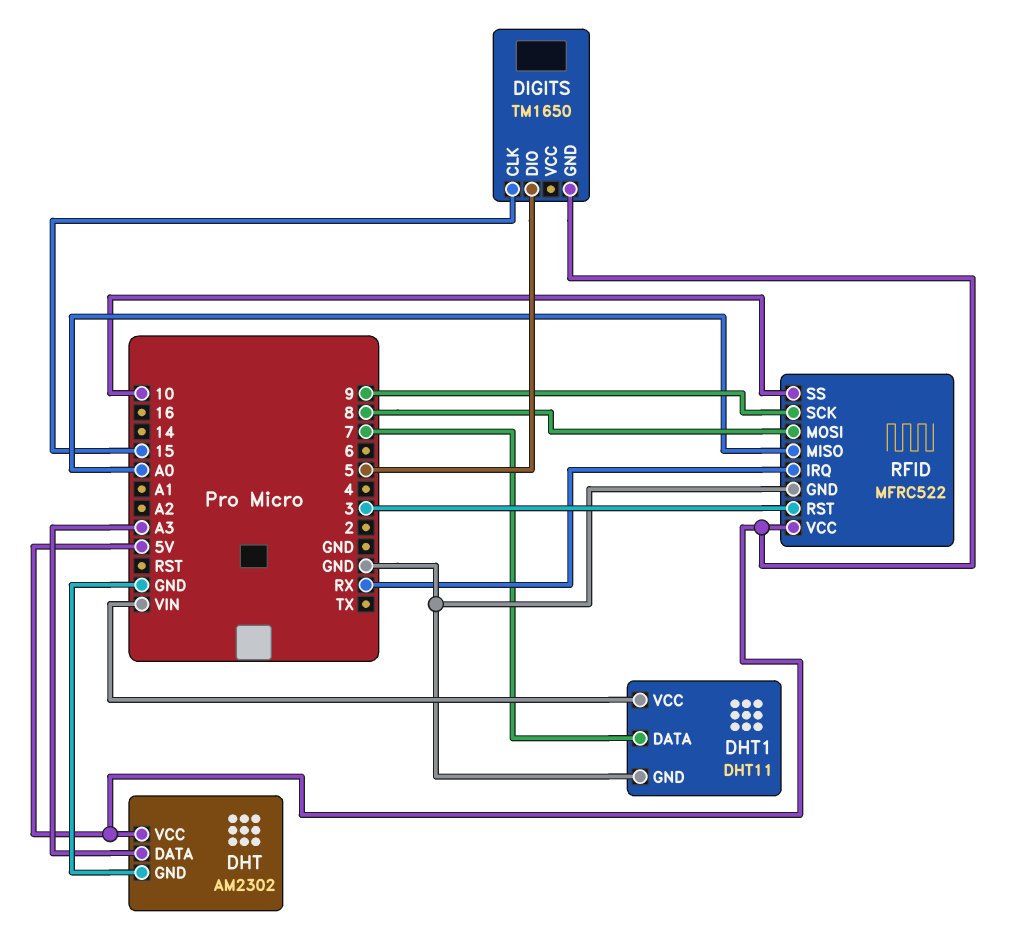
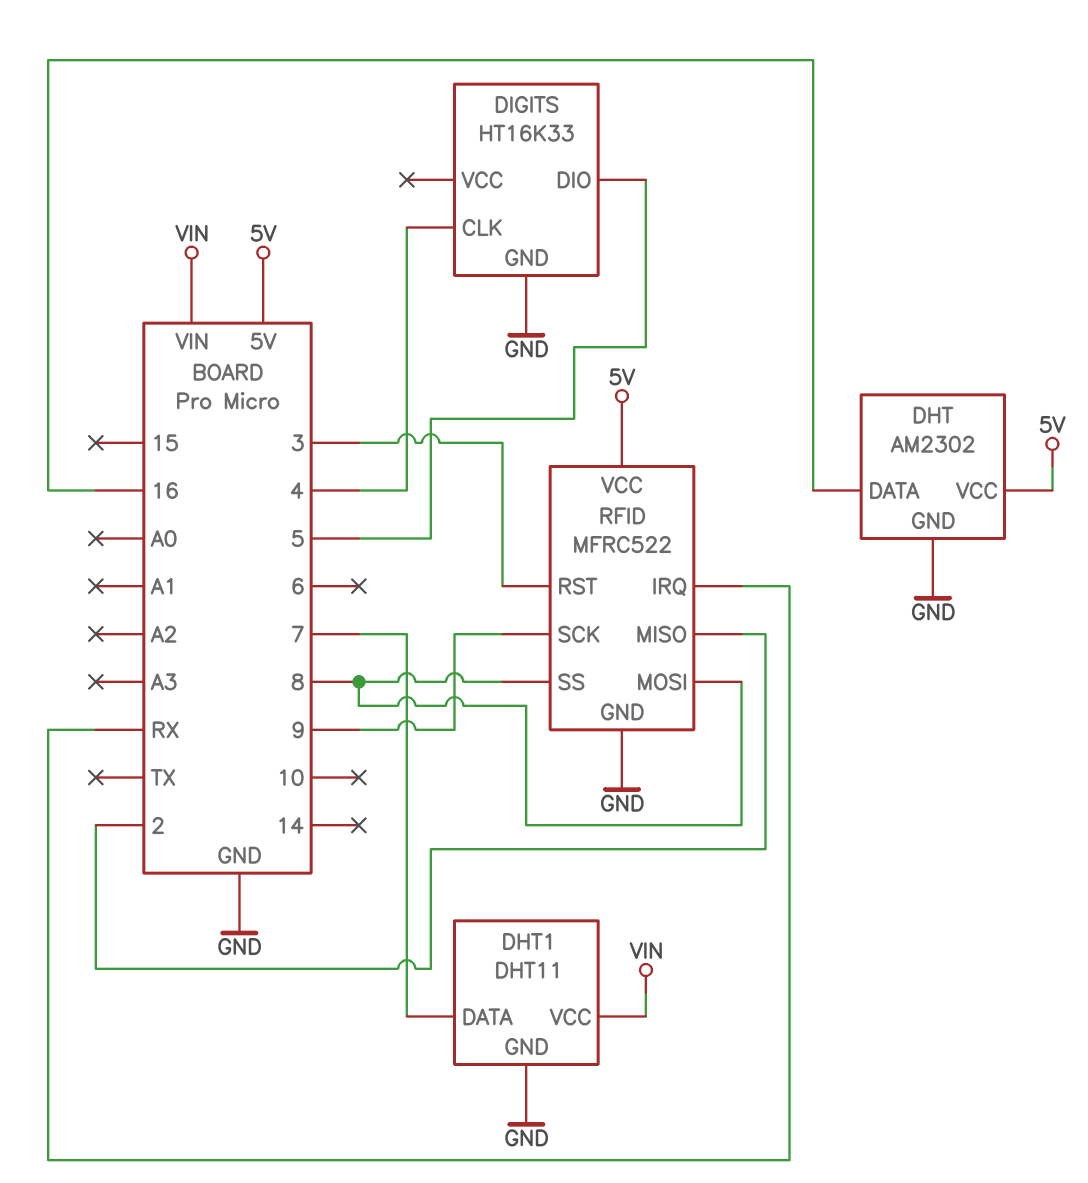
DHT pin DATA: A3 -> 16
DIGITS: TM1650 -> HT16K33
DIGITS pin CLK: 15 -> 4
DIGITS pin GND: 5V -> GND
RFID pin MISO: A0 -> 2
RFID pin SS: 10 -> 8

